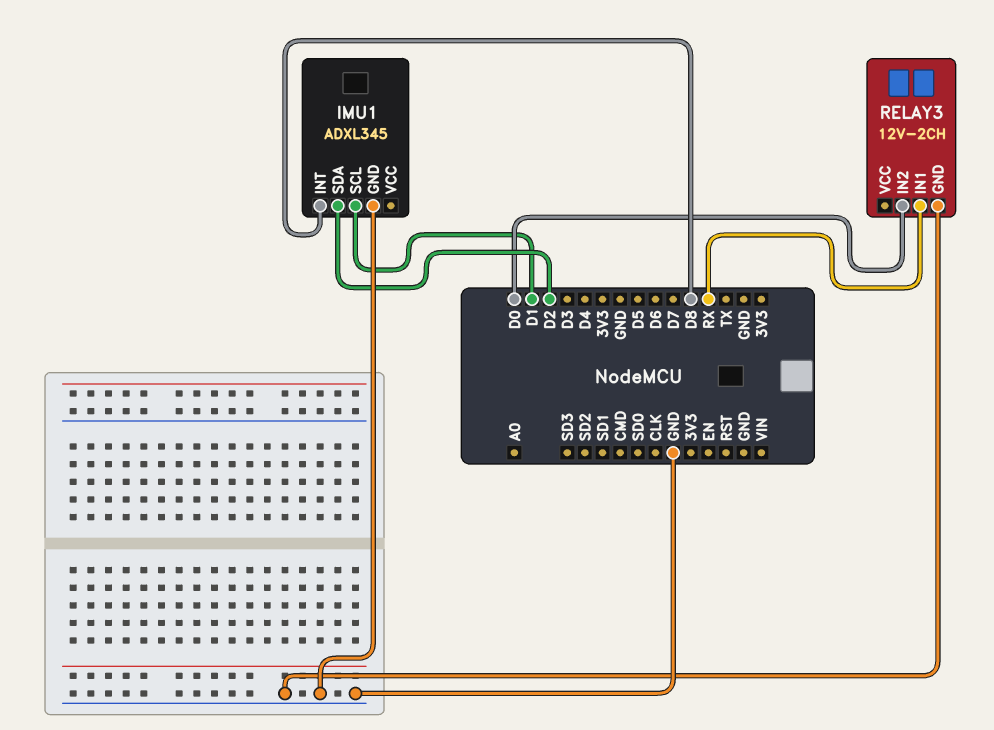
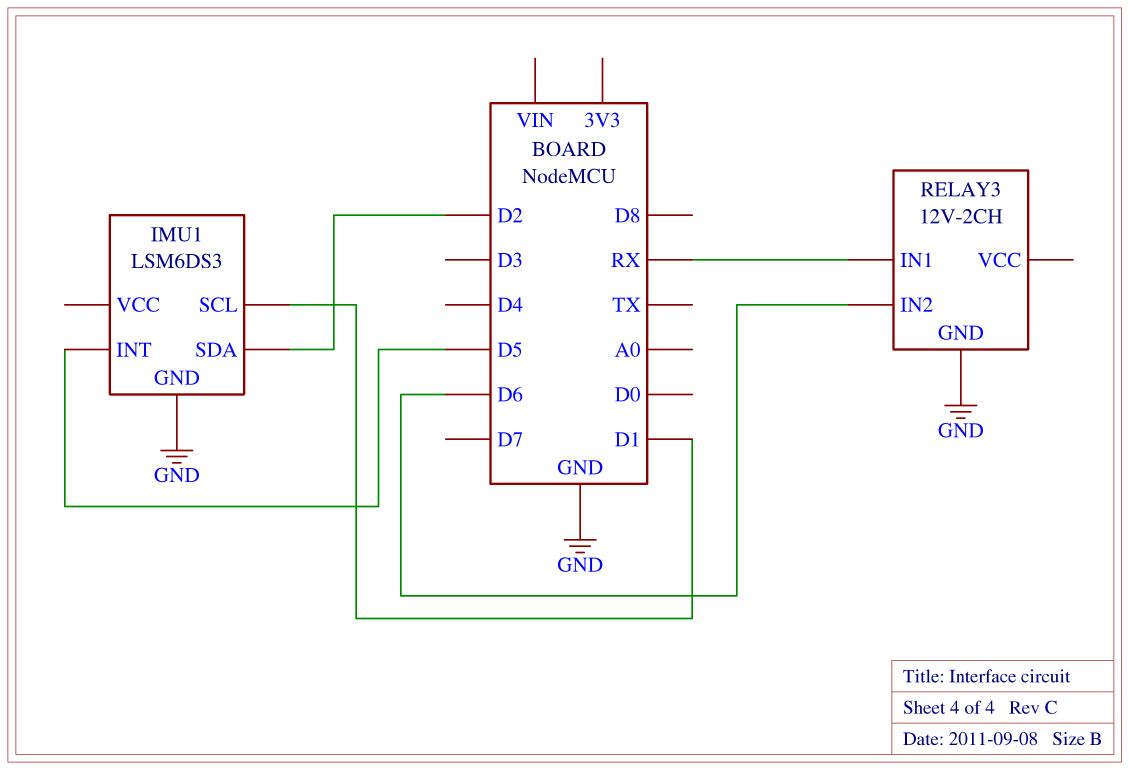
IMU1: ADXL345 -> LSM6DS3
IMU1 pin INT: D8 -> D5
RELAY3 pin IN2: D0 -> D6

